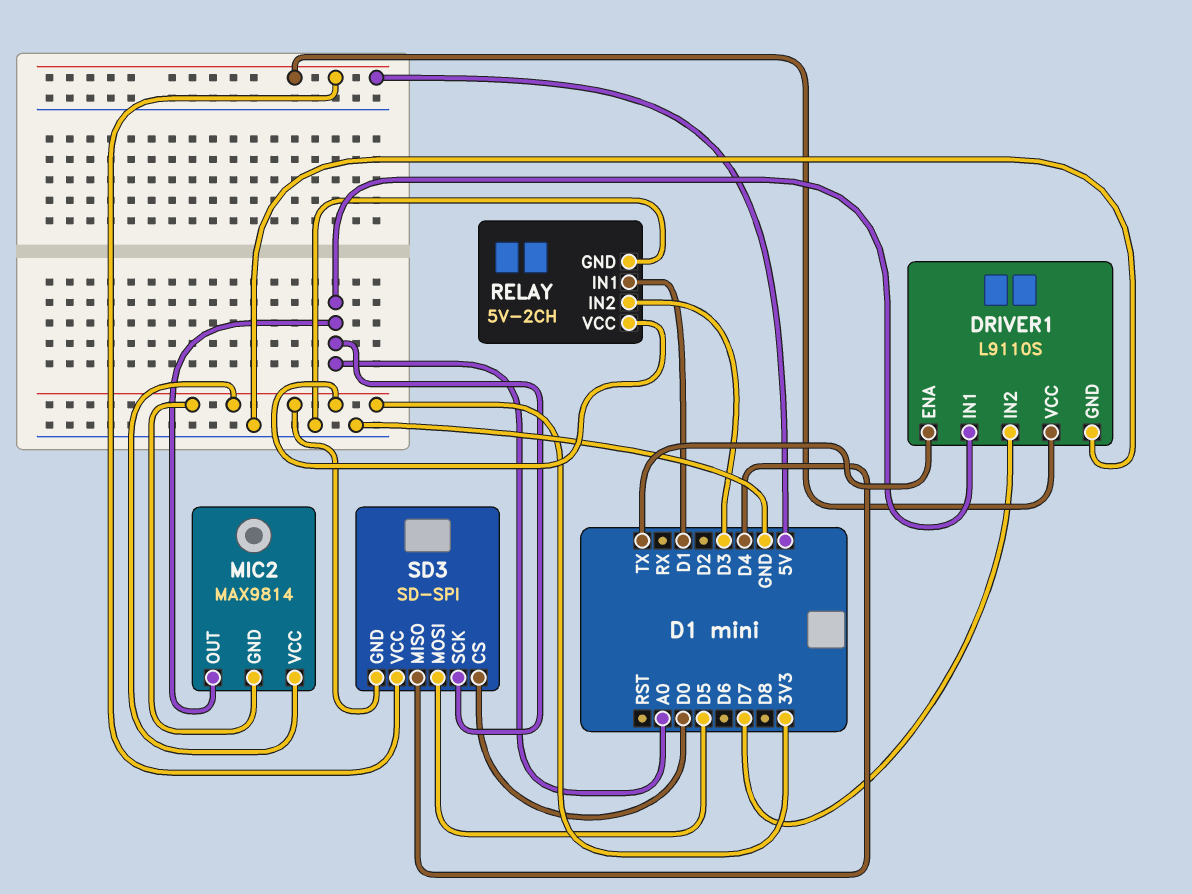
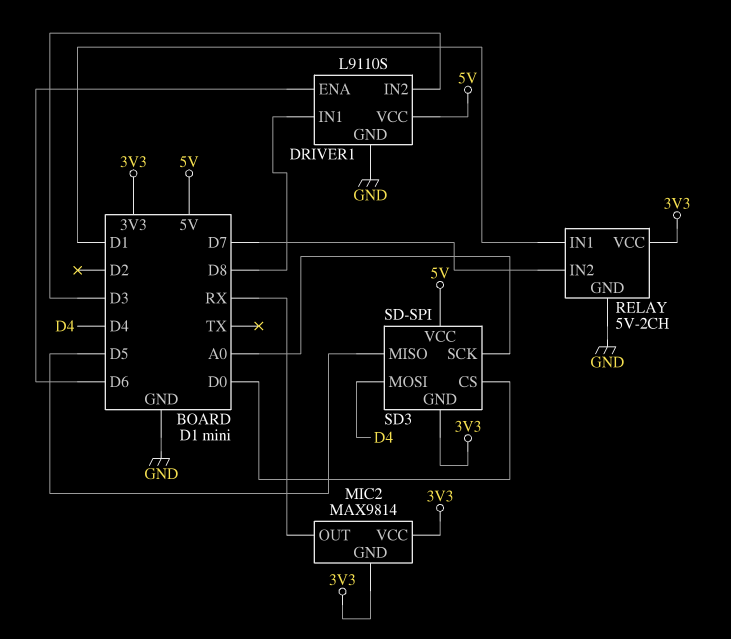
DRIVER1 pin ENA: TX -> D6
DRIVER1 pin IN1: A0 -> D8
DRIVER1 pin IN2: D7 -> D3
MIC2 pin OUT: A0 -> RX
RELAY pin IN2: D3 -> D7
SD3 pin MISO: D4 -> D5
SD3 pin MOSI: D5 -> D4

